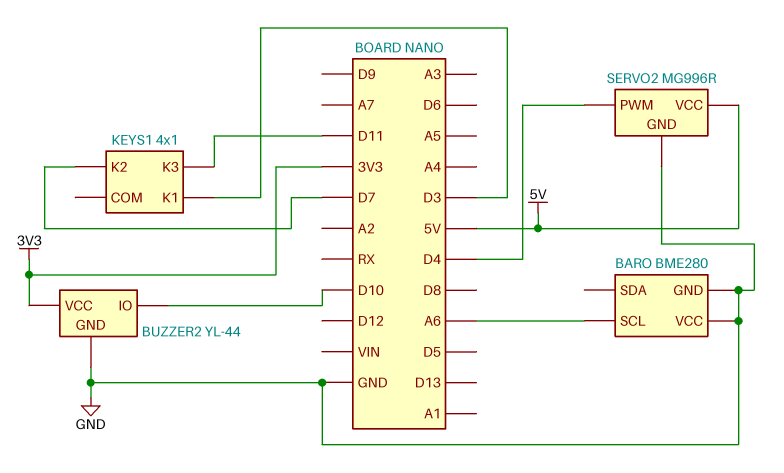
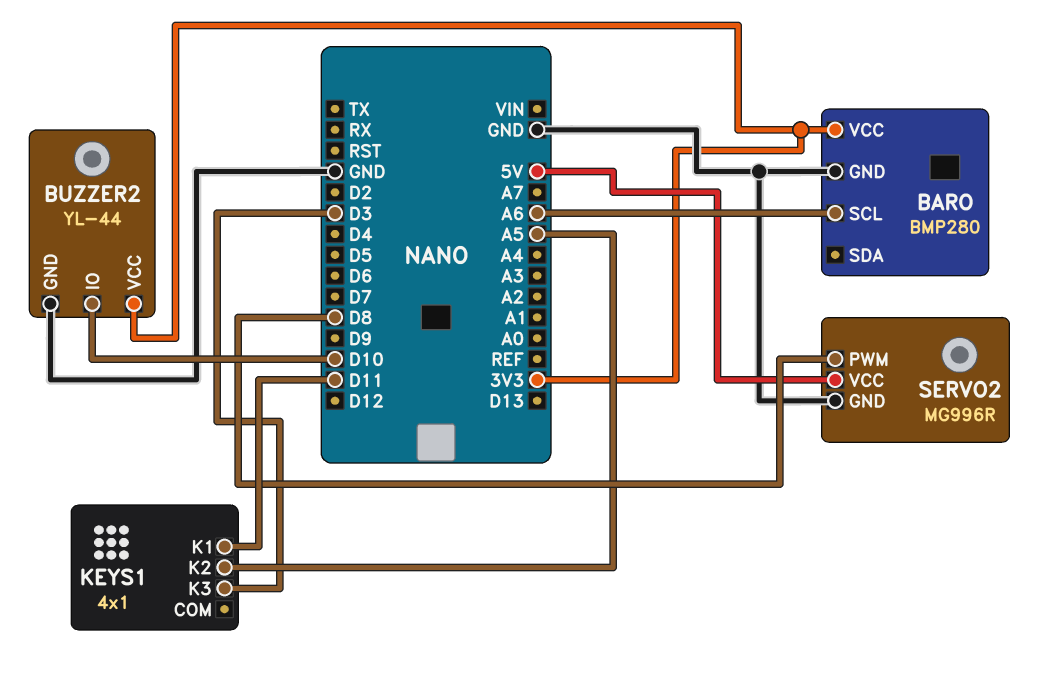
BARO: BME280 -> BMP280
BARO pin VCC: GND -> 3V3
KEYS1 pin K1: D3 -> D11
KEYS1 pin K2: D7 -> A5
KEYS1 pin K3: D11 -> D3
SERVO2 pin PWM: D4 -> D8

